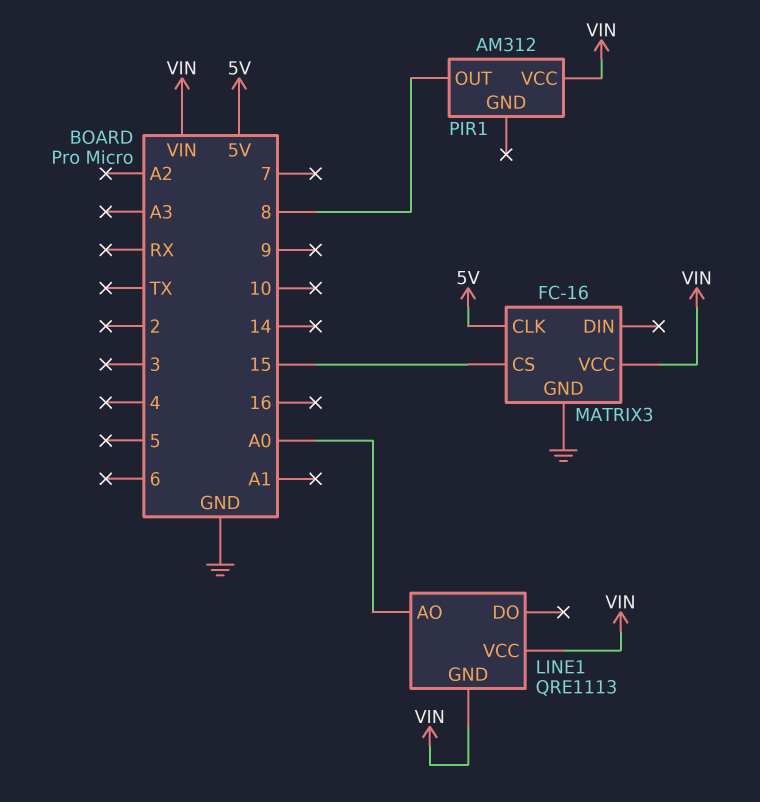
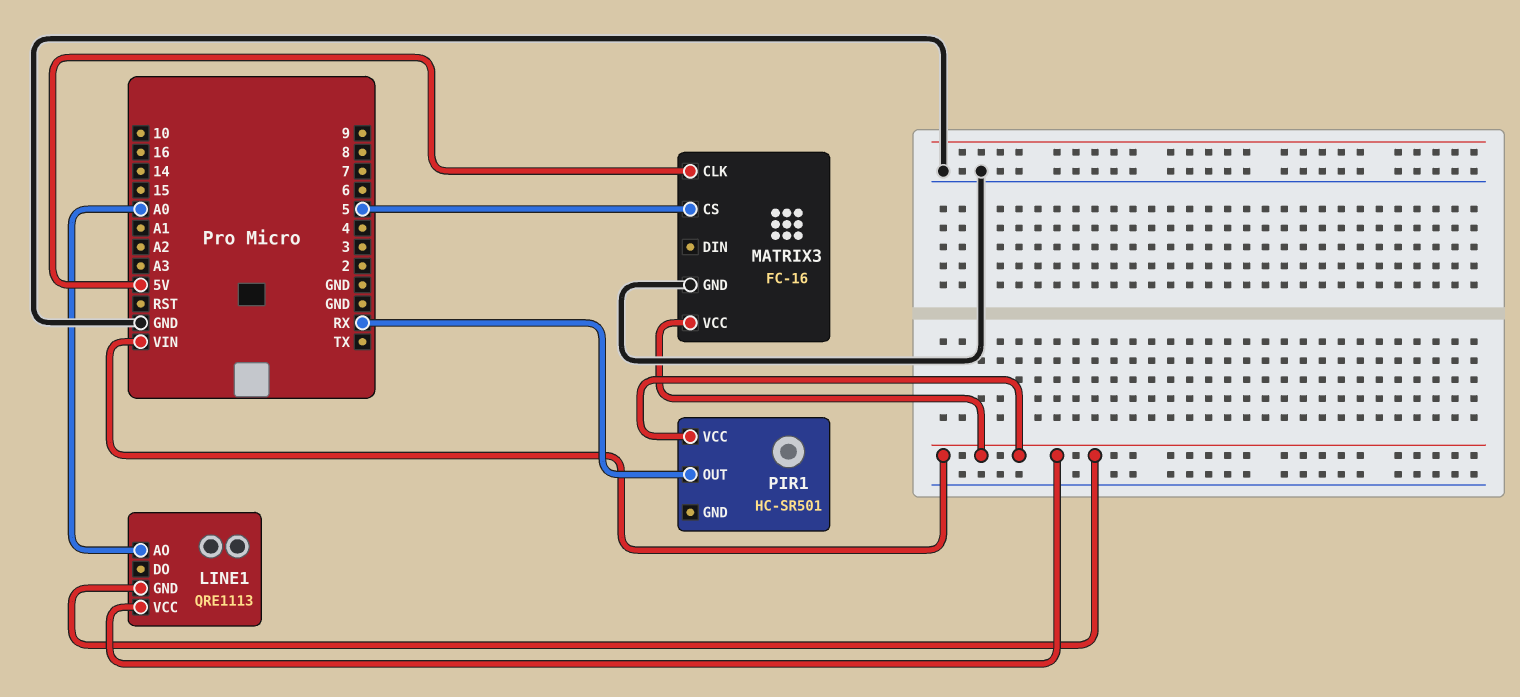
MATRIX3 pin CS: 15 -> 5
PIR1: AM312 -> HC-SR501
PIR1 pin OUT: 8 -> RX

